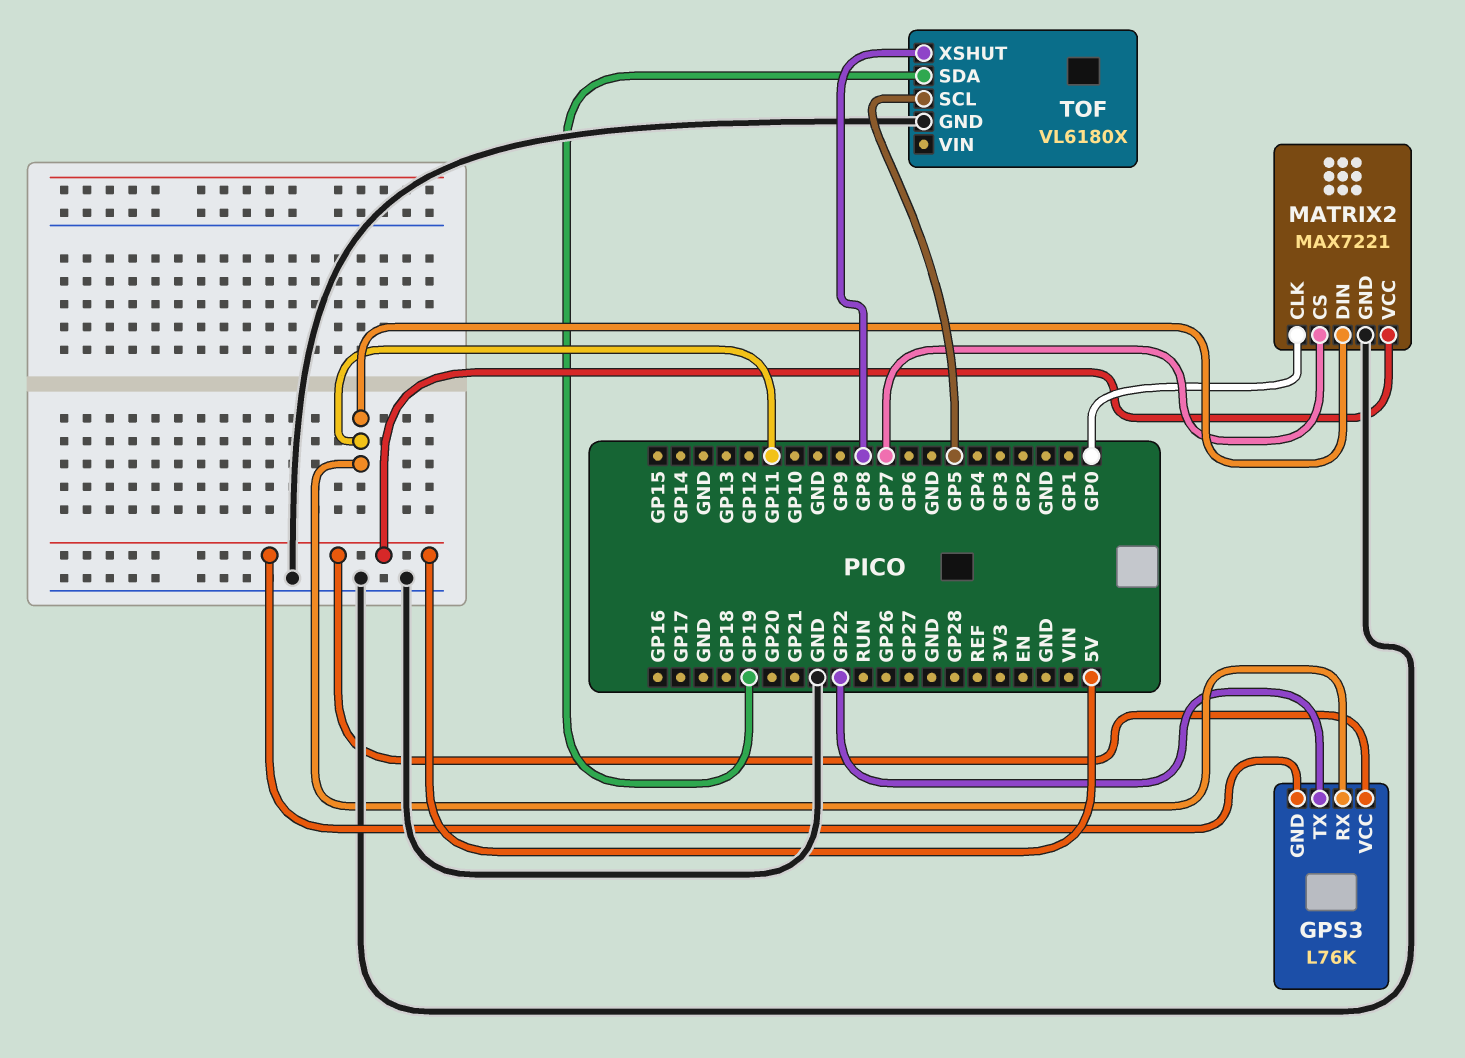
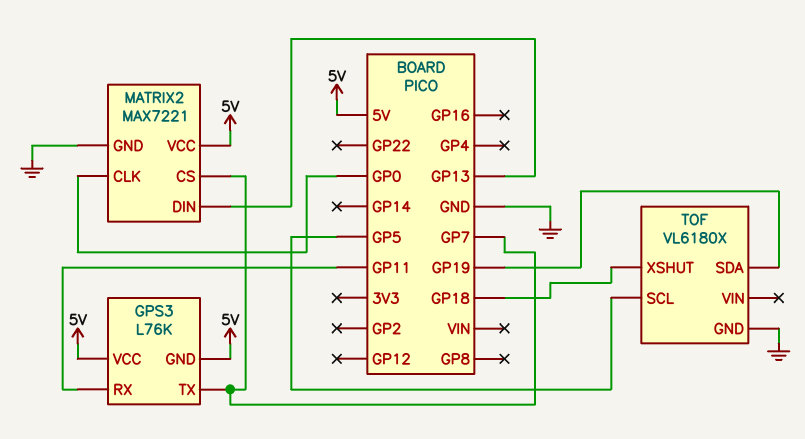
GPS3 pin TX: GP22 -> GP7
MATRIX2 pin DIN: GP11 -> GP13
TOF pin XSHUT: GP8 -> GP18

